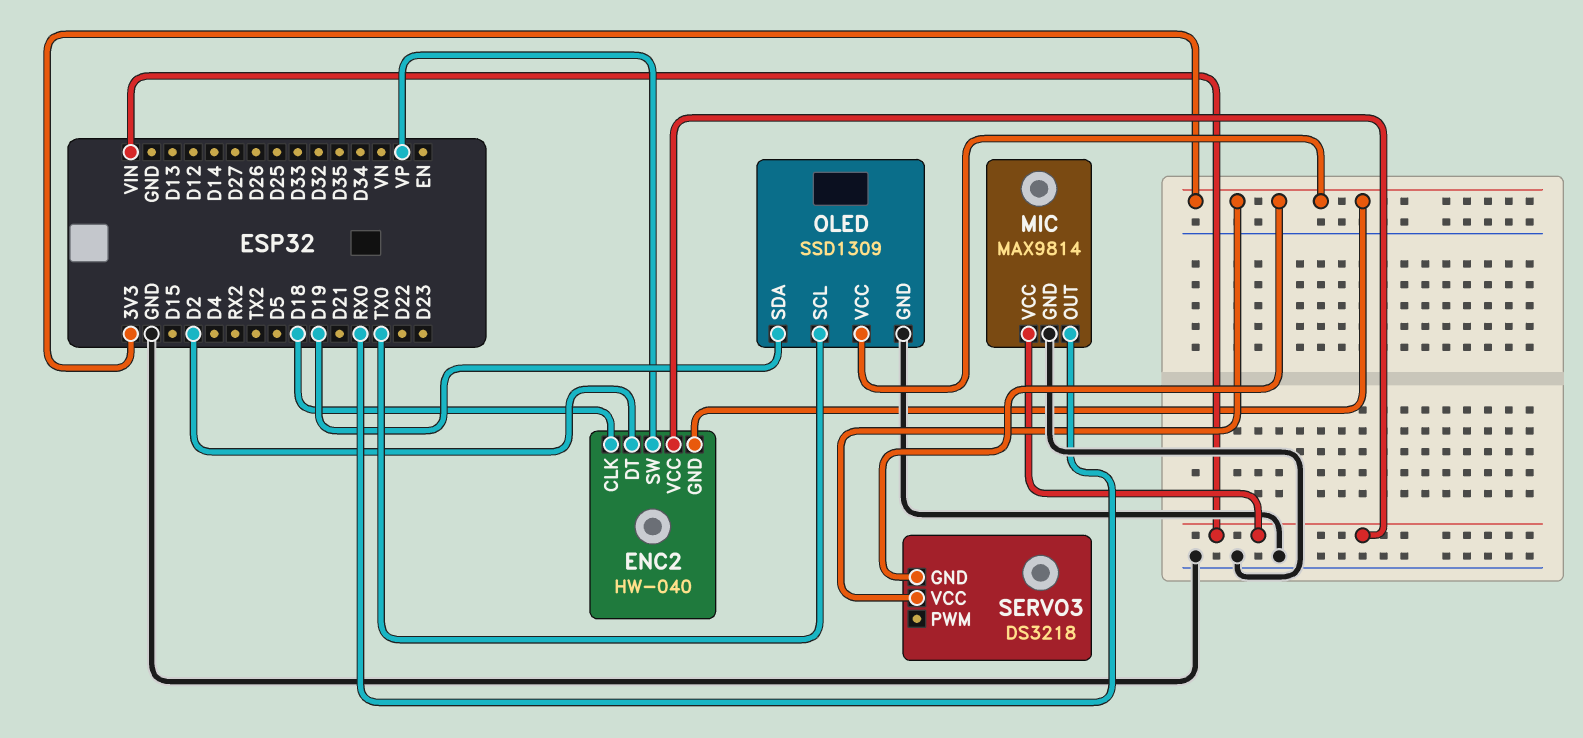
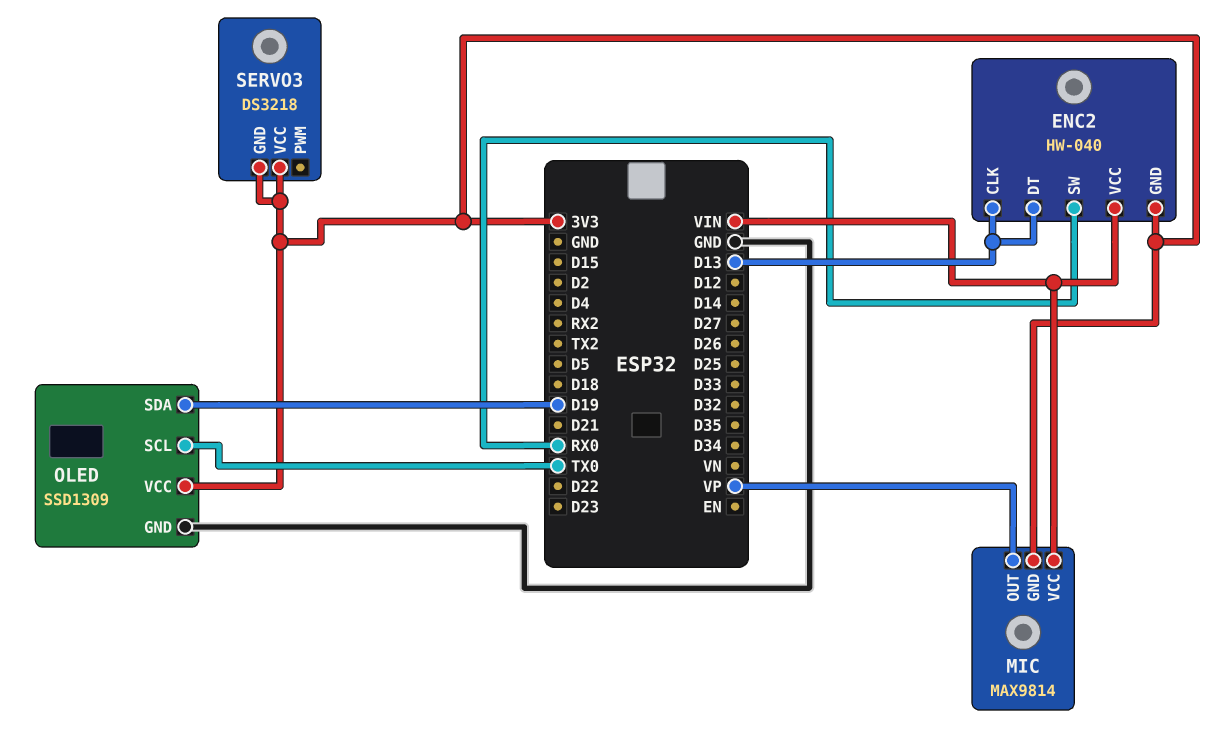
ENC2 pin CLK: D18 -> D13
ENC2 pin DT: D2 -> D13
ENC2 pin SW: VP -> RX0
MIC pin GND: GND -> 3V3
MIC pin OUT: RX0 -> VP

